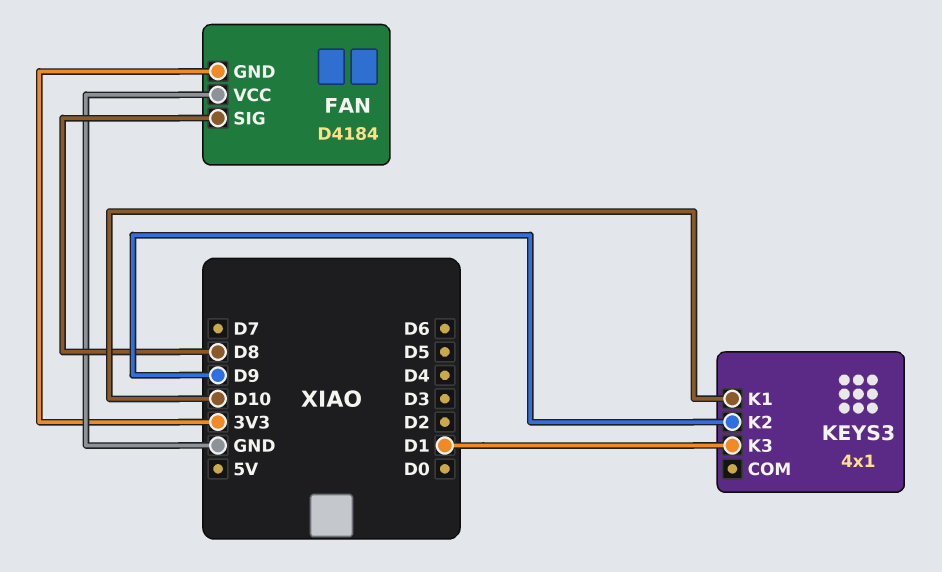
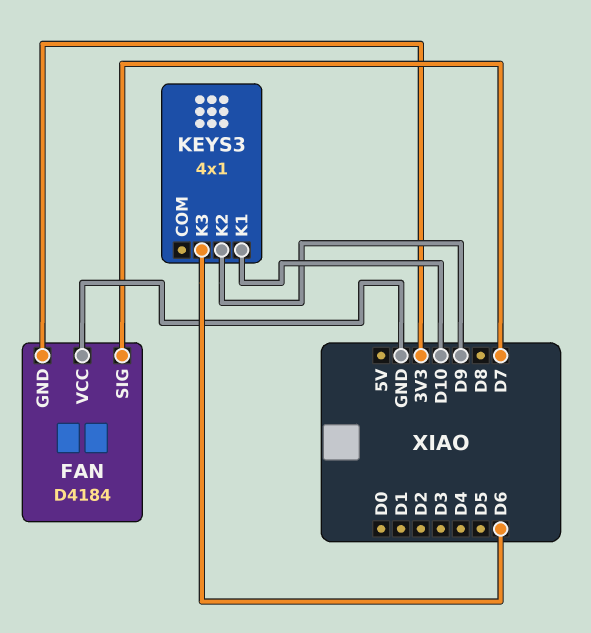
FAN pin SIG: D8 -> D7
KEYS3 pin K3: D1 -> D6

